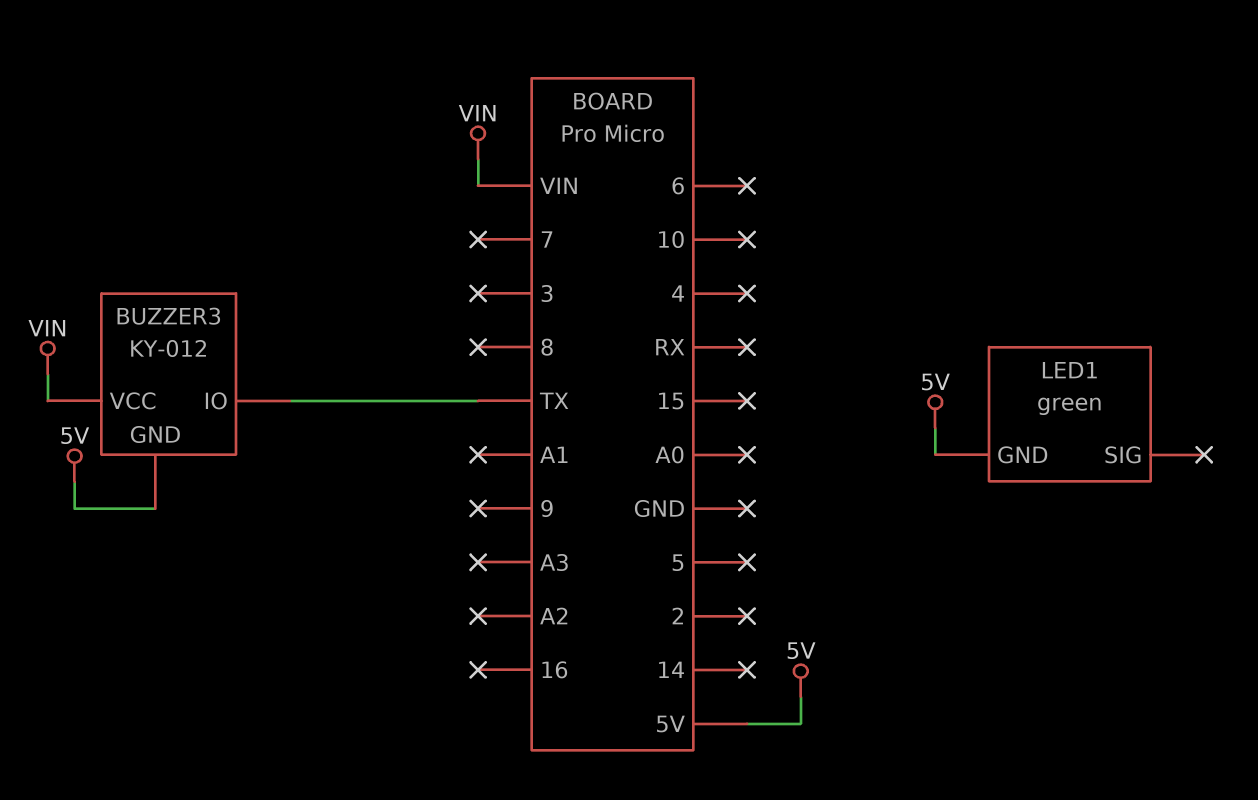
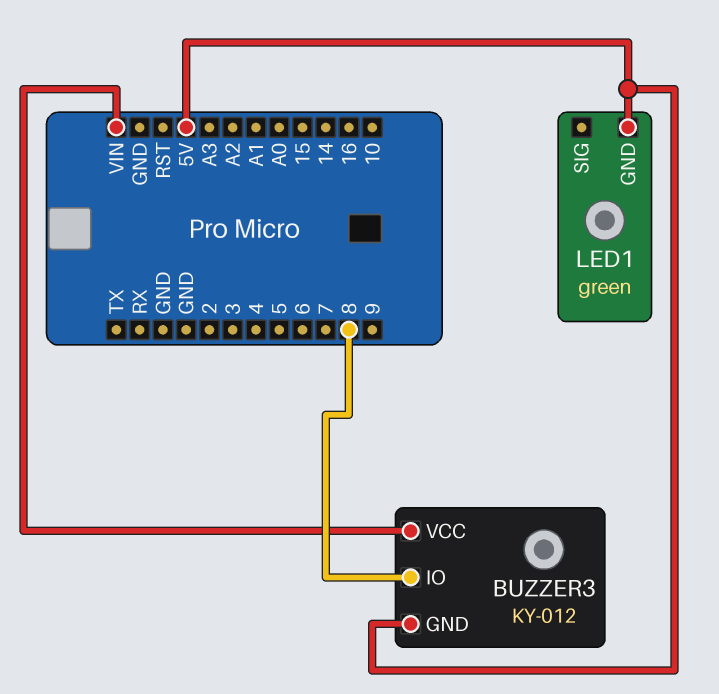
BUZZER3 pin IO: TX -> 8

